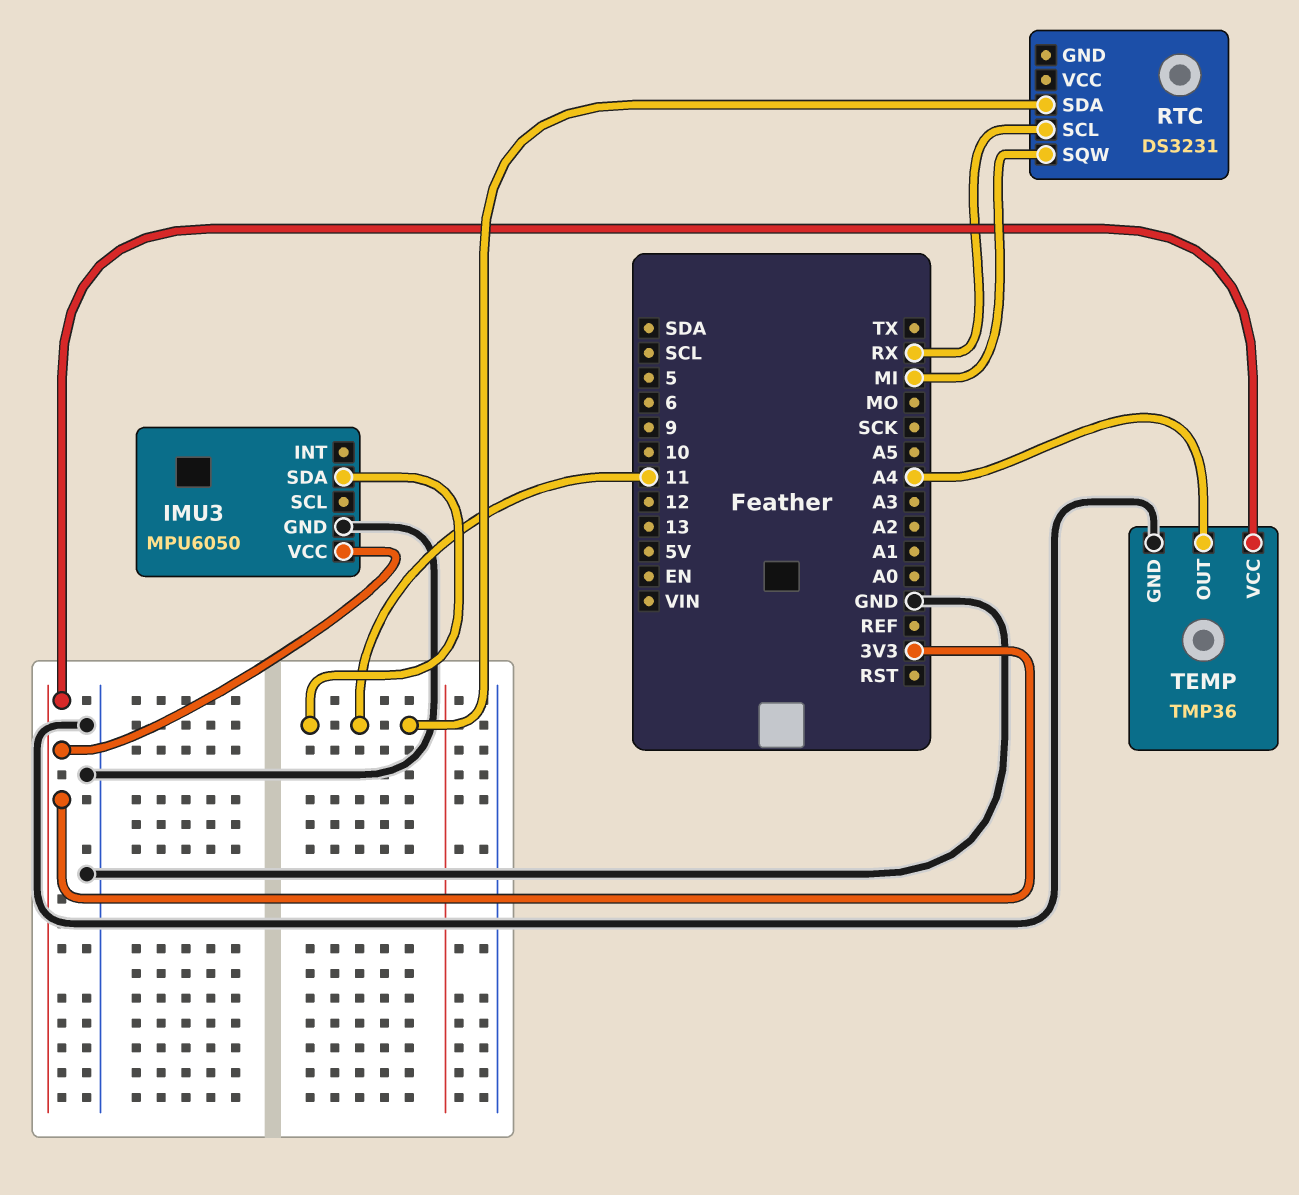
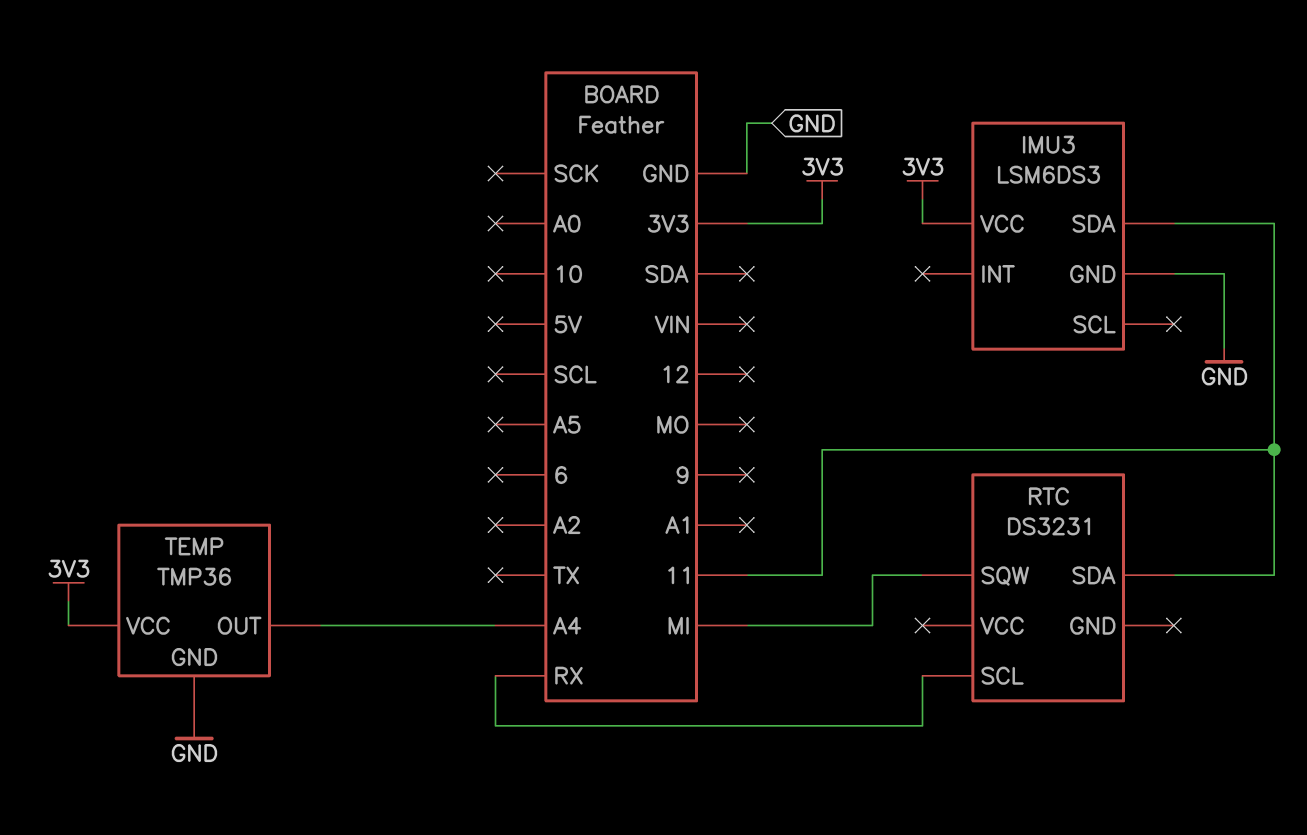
IMU3: MPU6050 -> LSM6DS3

